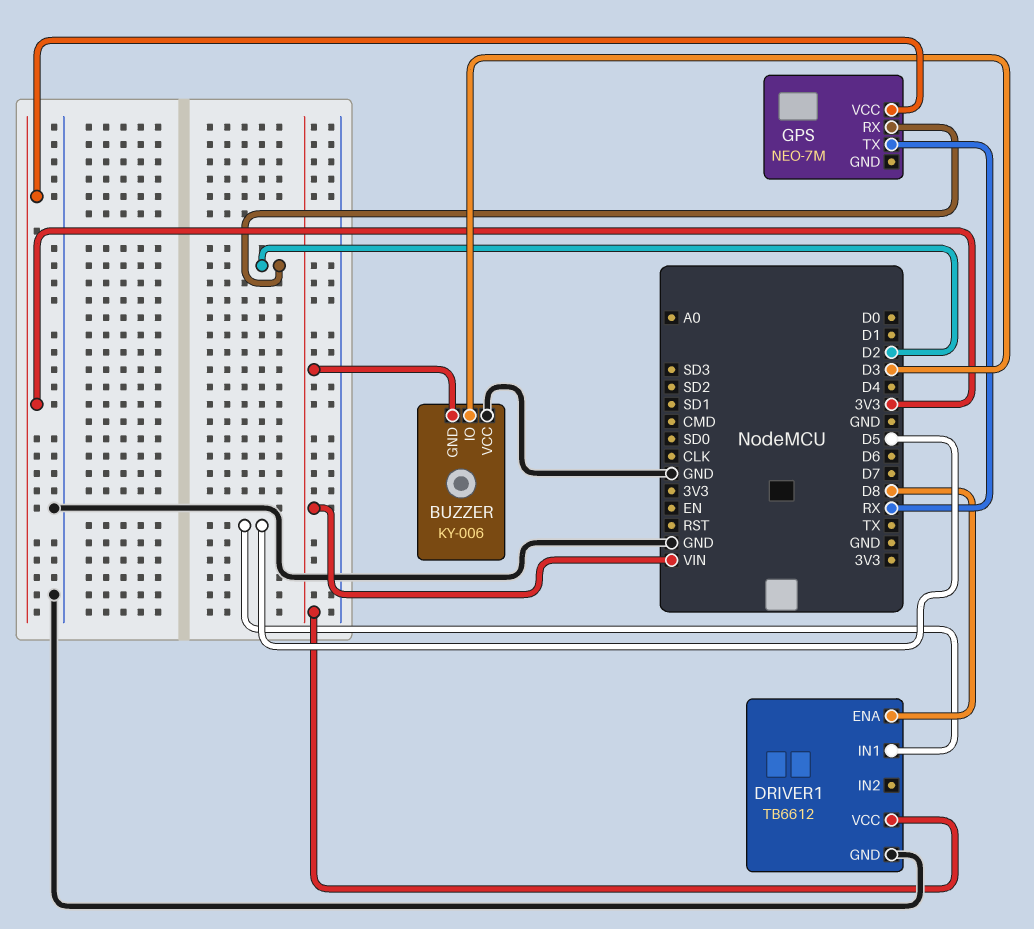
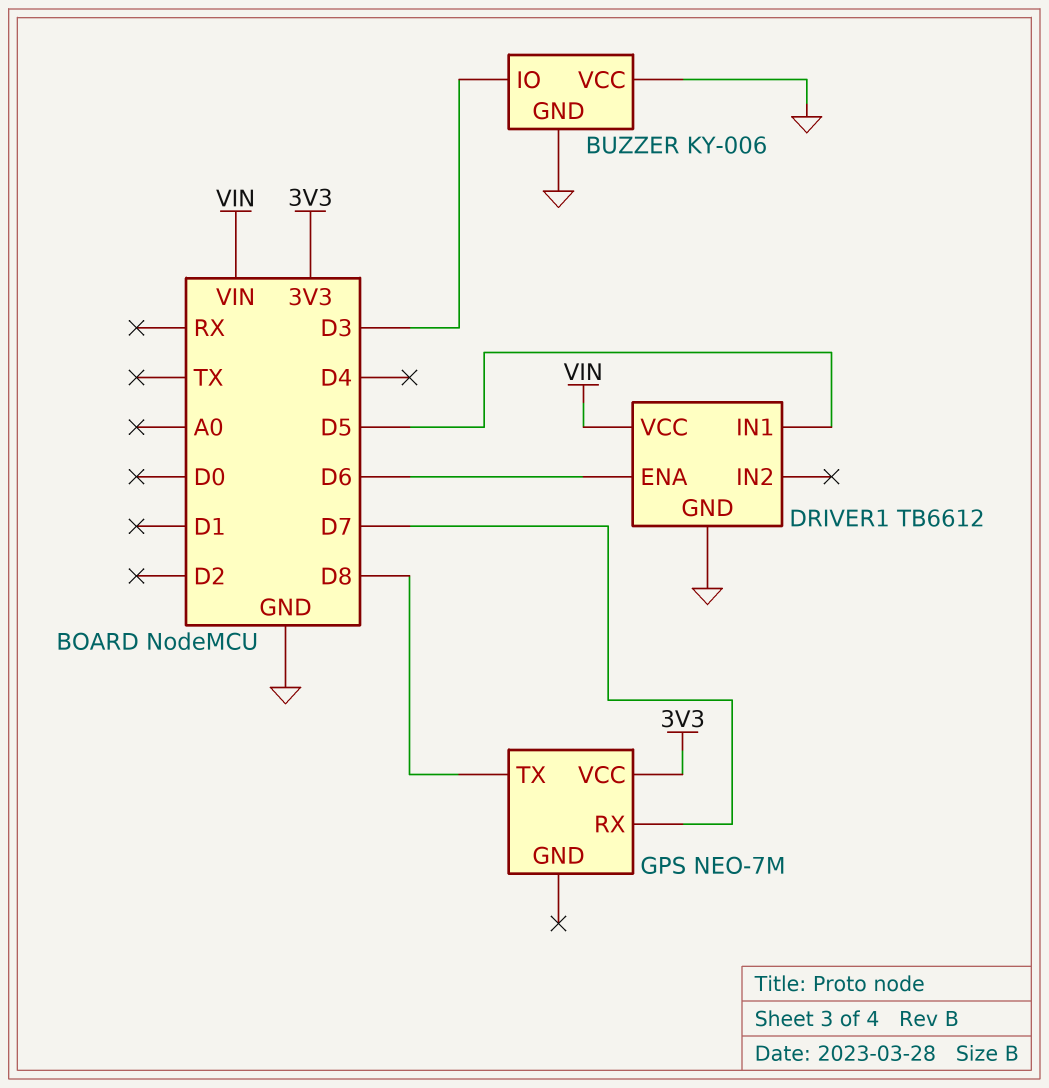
BUZZER pin GND: VIN -> GND
DRIVER1 pin ENA: D8 -> D6
GPS pin RX: D2 -> D7
GPS pin TX: RX -> D8

